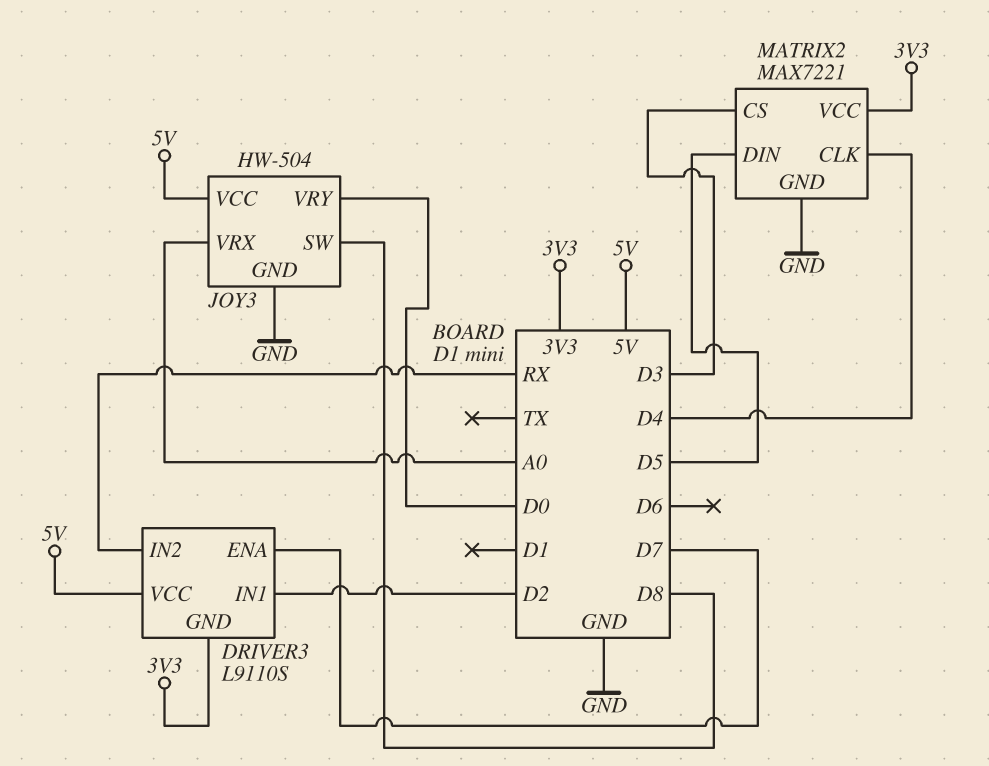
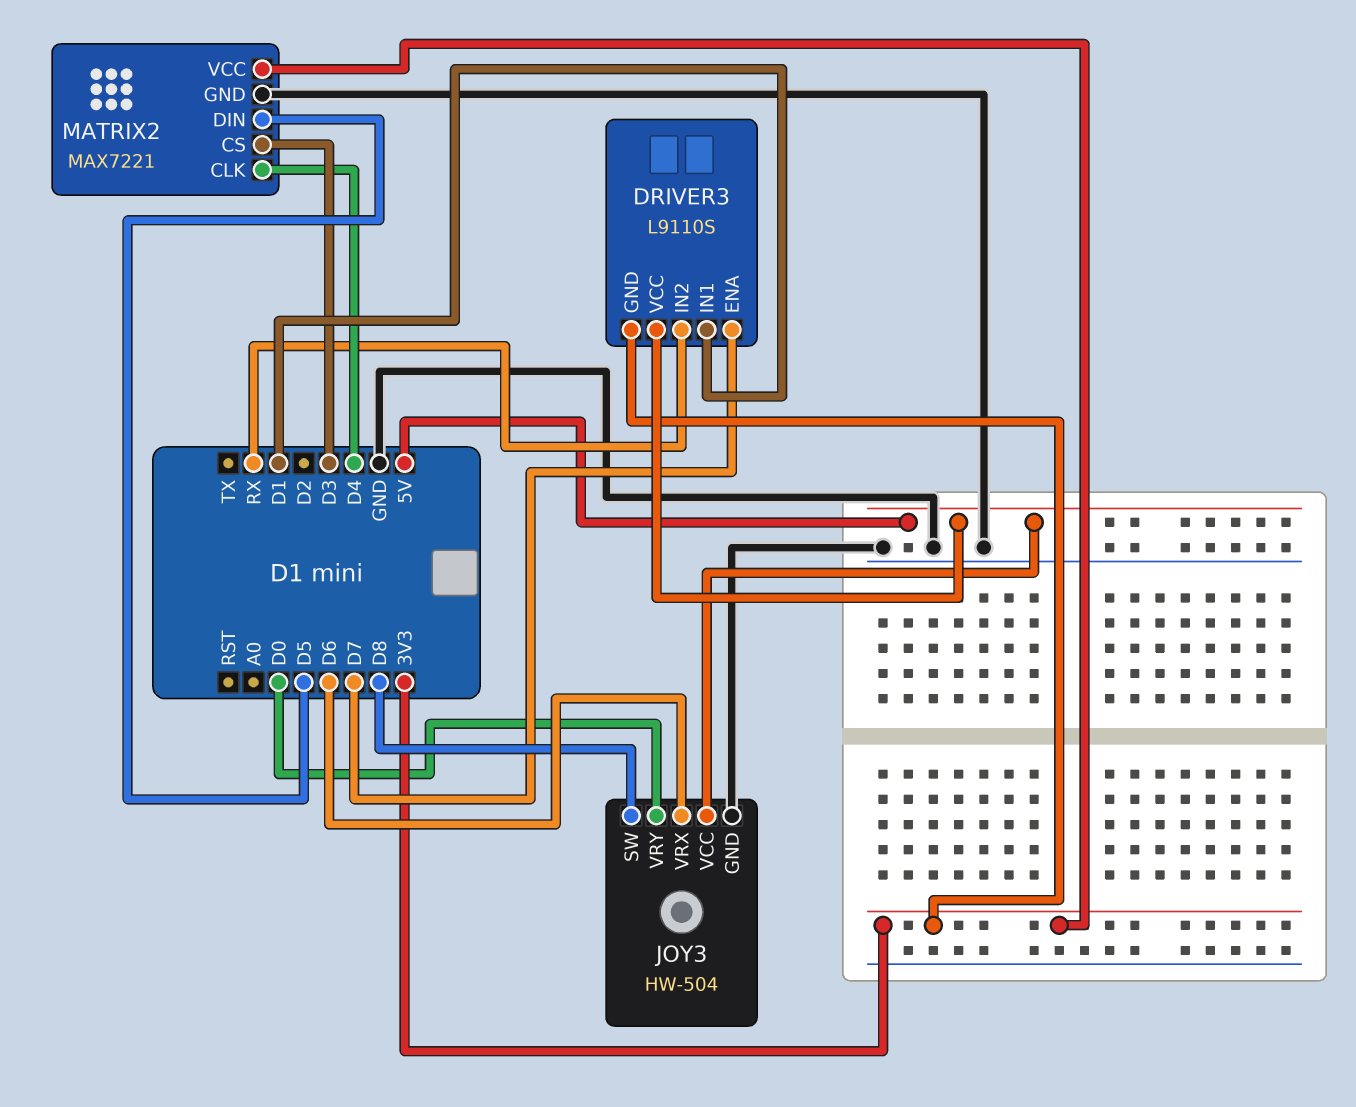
DRIVER3 pin IN1: D2 -> D1
JOY3 pin VRX: A0 -> D6

